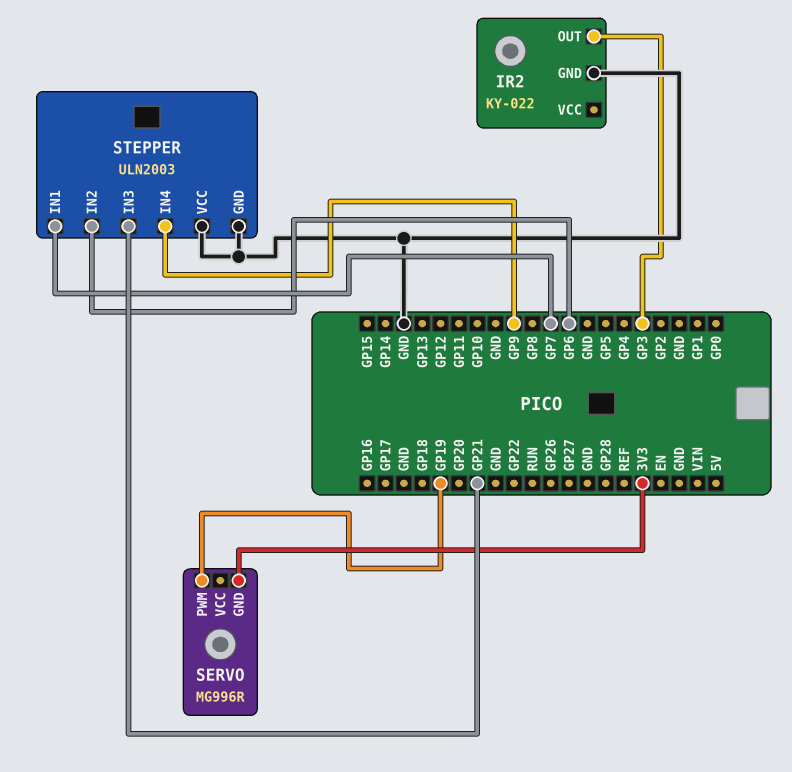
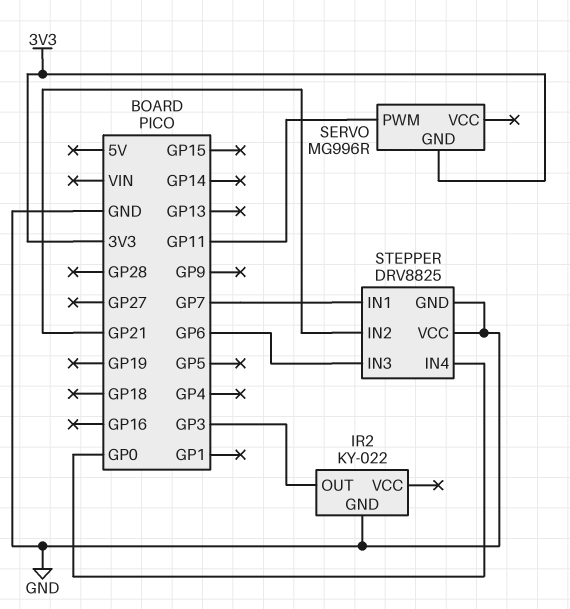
SERVO pin PWM: GP19 -> GP11
STEPPER: ULN2003 -> DRV8825
STEPPER pin IN2: GP6 -> GP21
STEPPER pin IN3: GP21 -> GP6
STEPPER pin IN4: GP9 -> GP0

